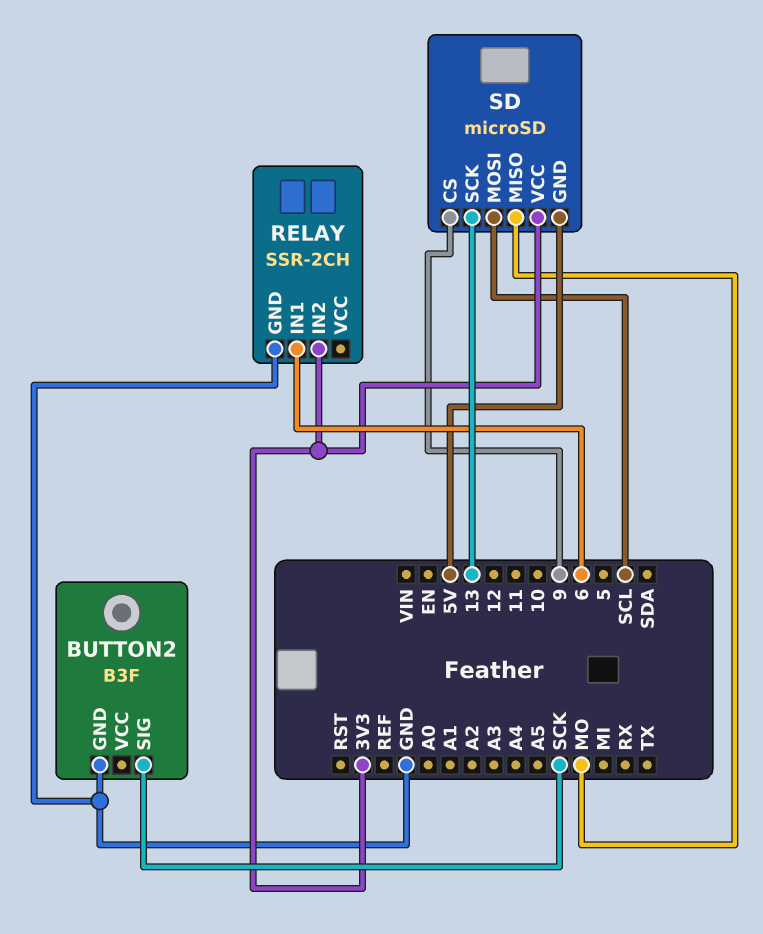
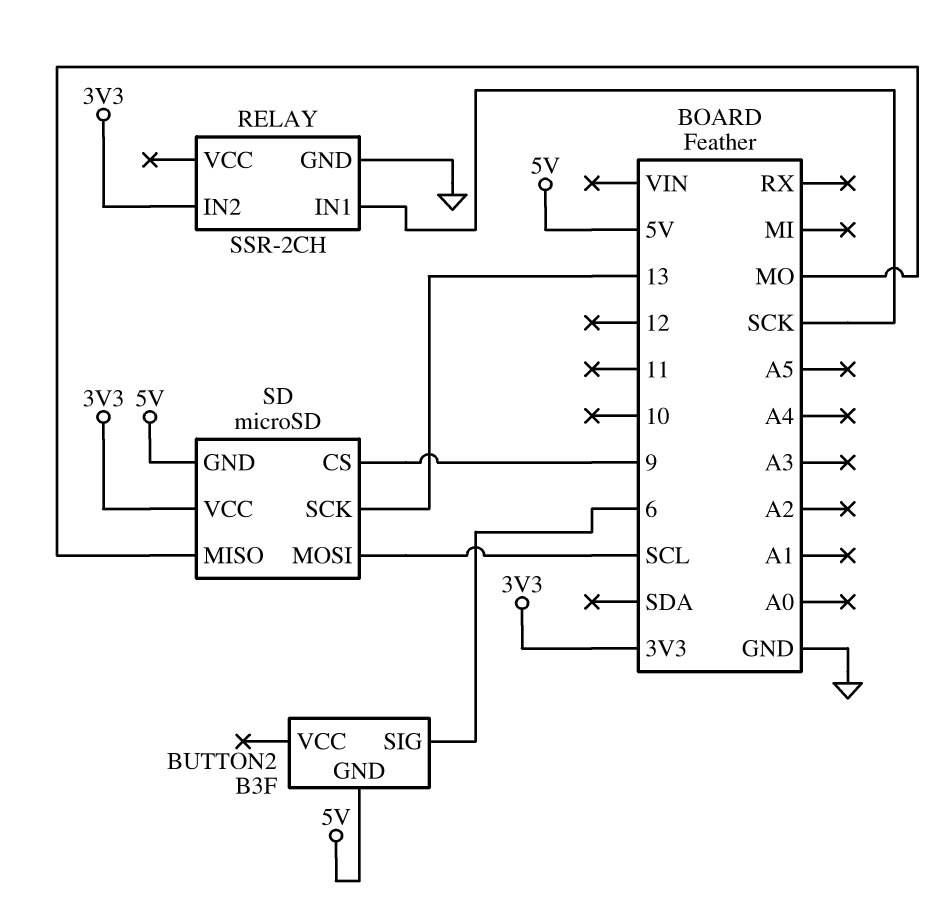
BUTTON2 pin GND: GND -> 5V
BUTTON2 pin SIG: SCK -> 6
RELAY pin IN1: 6 -> SCK

